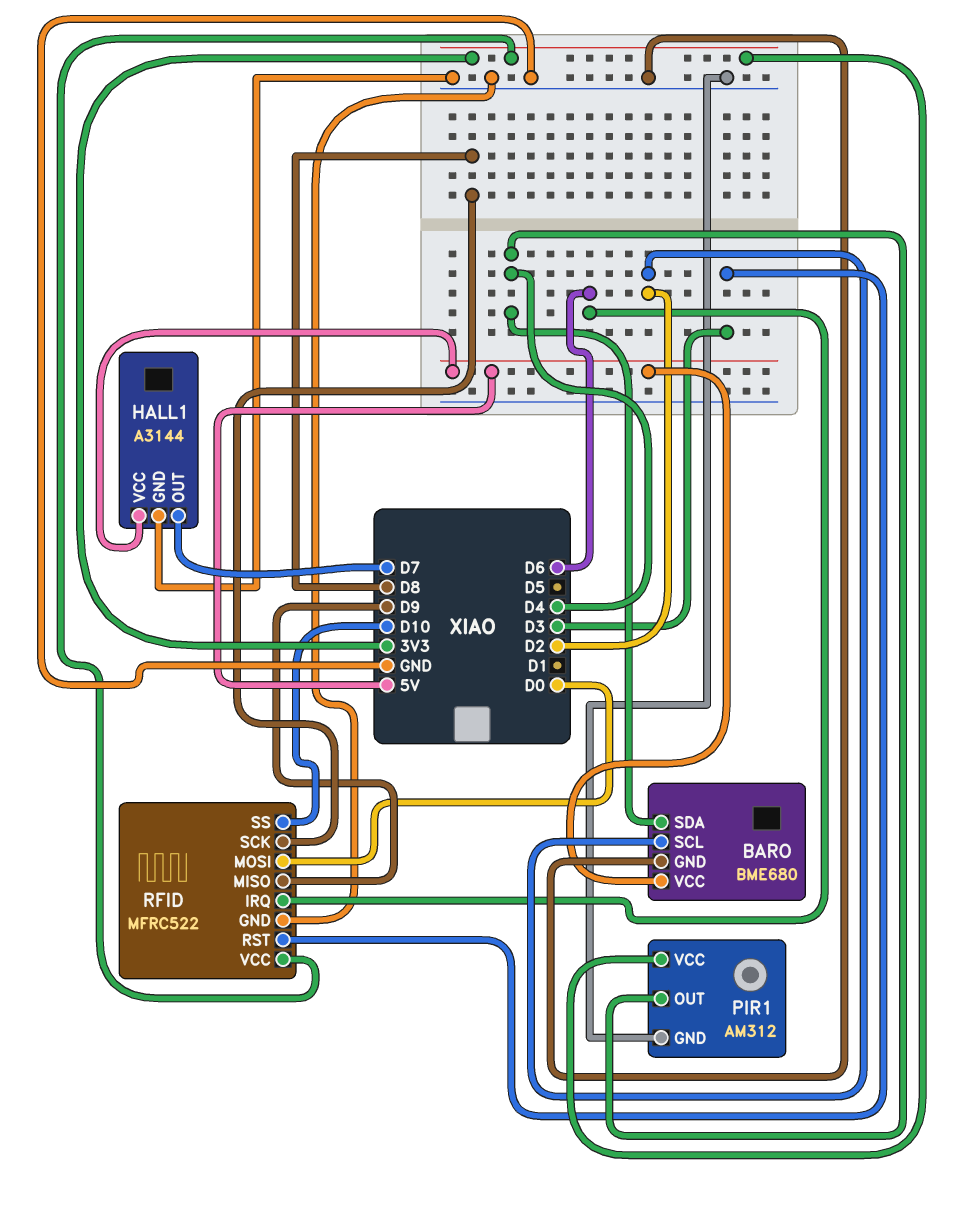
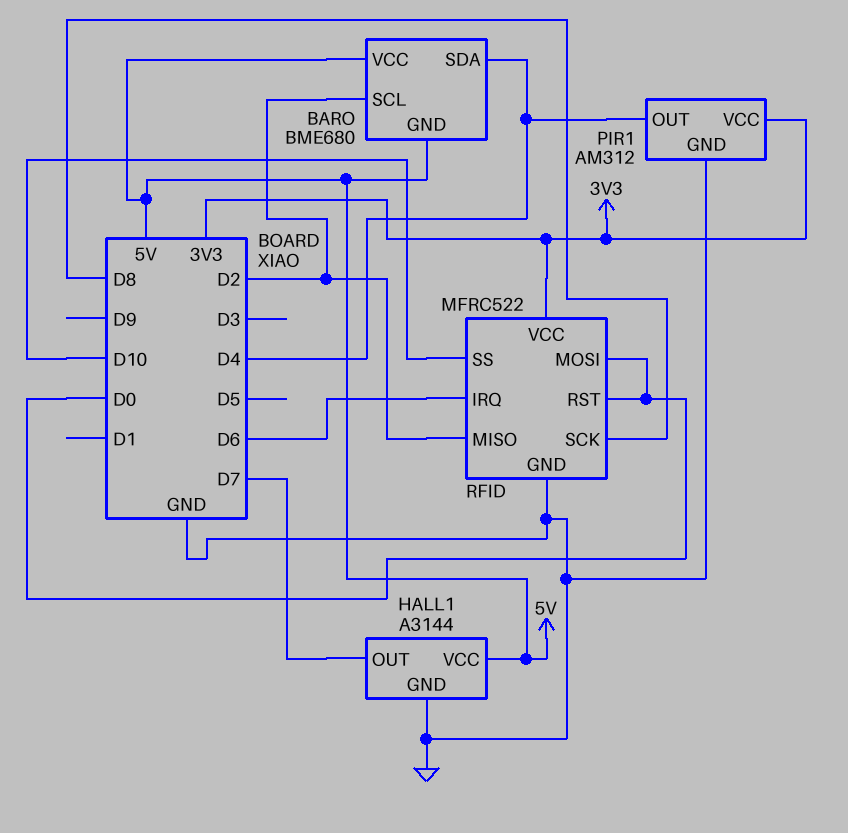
BARO pin GND: GND -> 5V
RFID pin MISO: D9 -> D2
RFID pin RST: D3 -> D0

